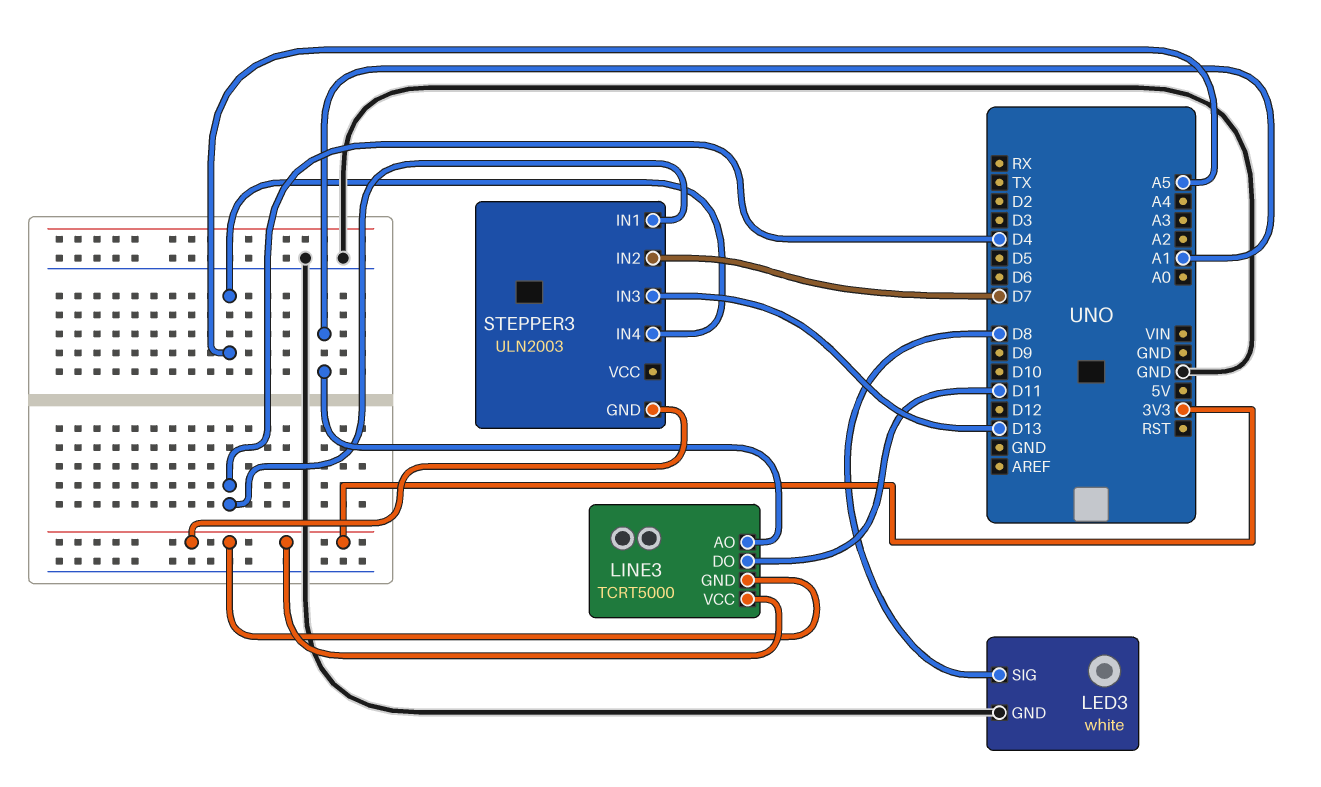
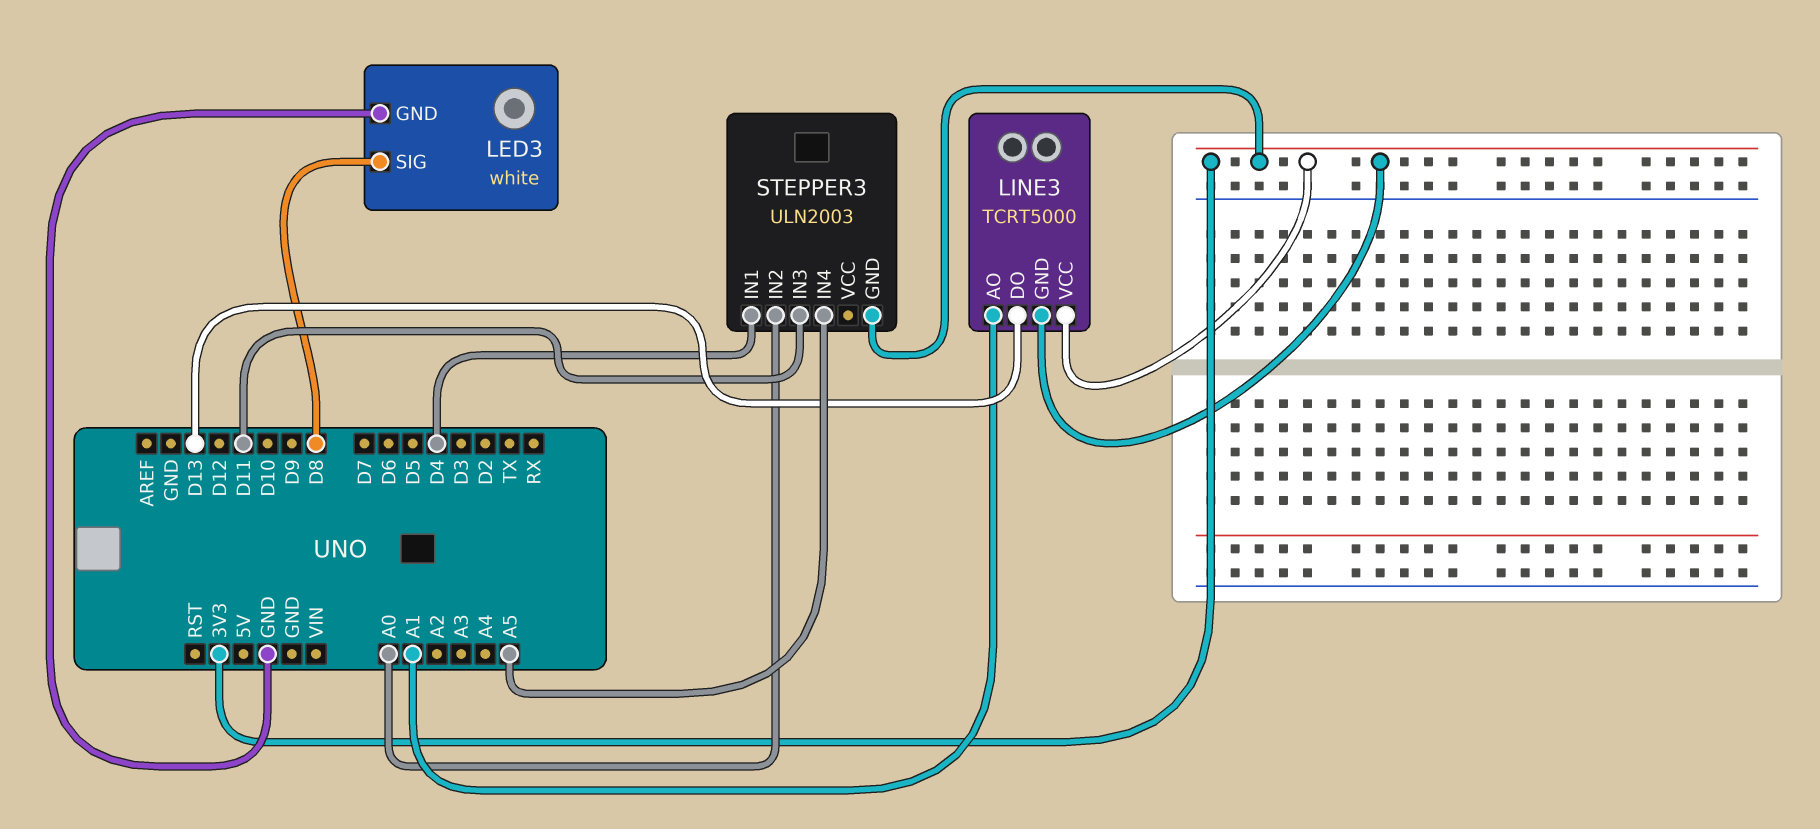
LINE3 pin DO: D11 -> D13
STEPPER3 pin IN2: D7 -> A0
STEPPER3 pin IN3: D13 -> D11

